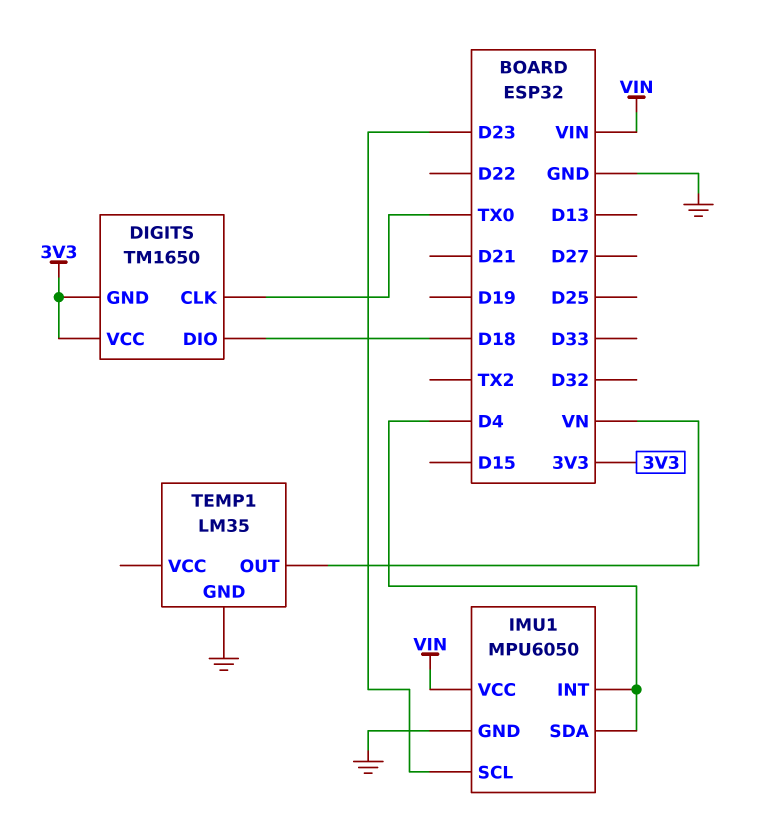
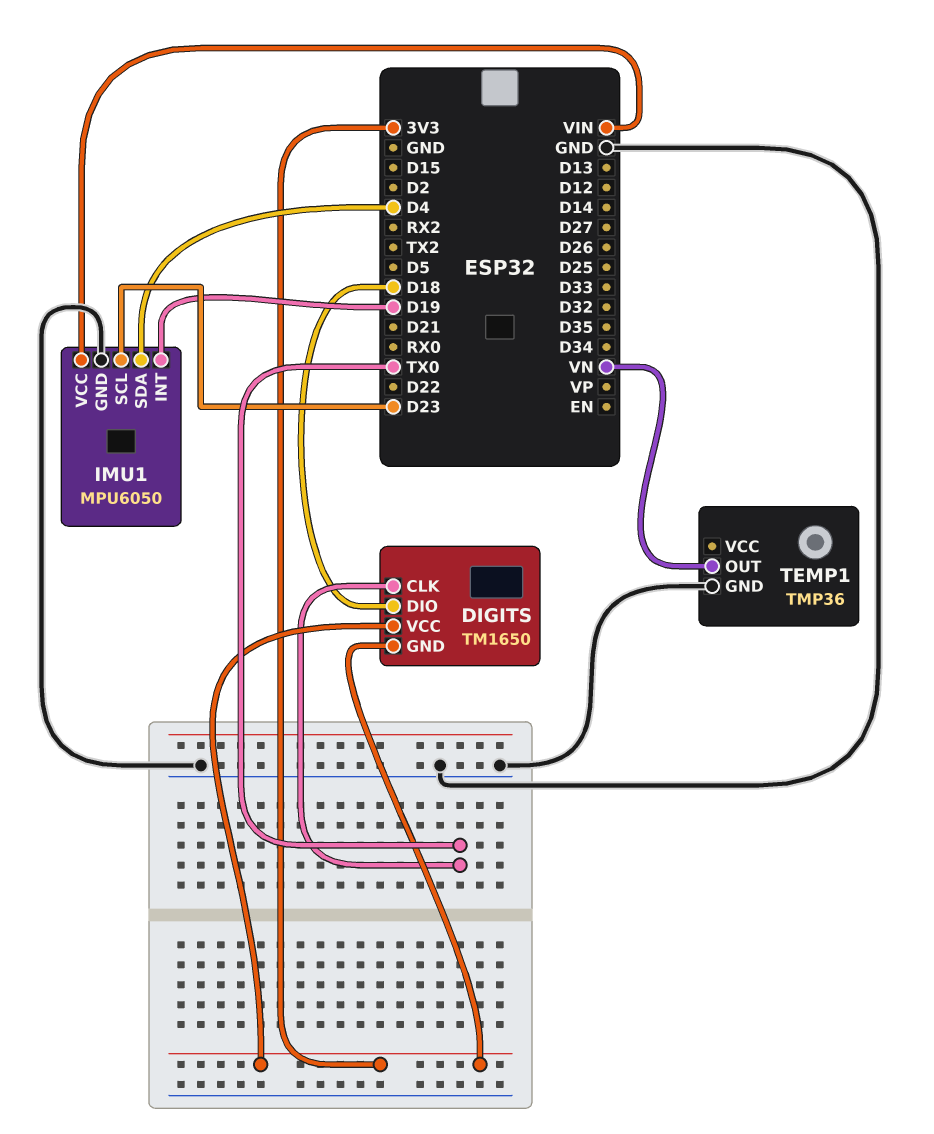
IMU1 pin INT: D4 -> D19
TEMP1: LM35 -> TMP36

